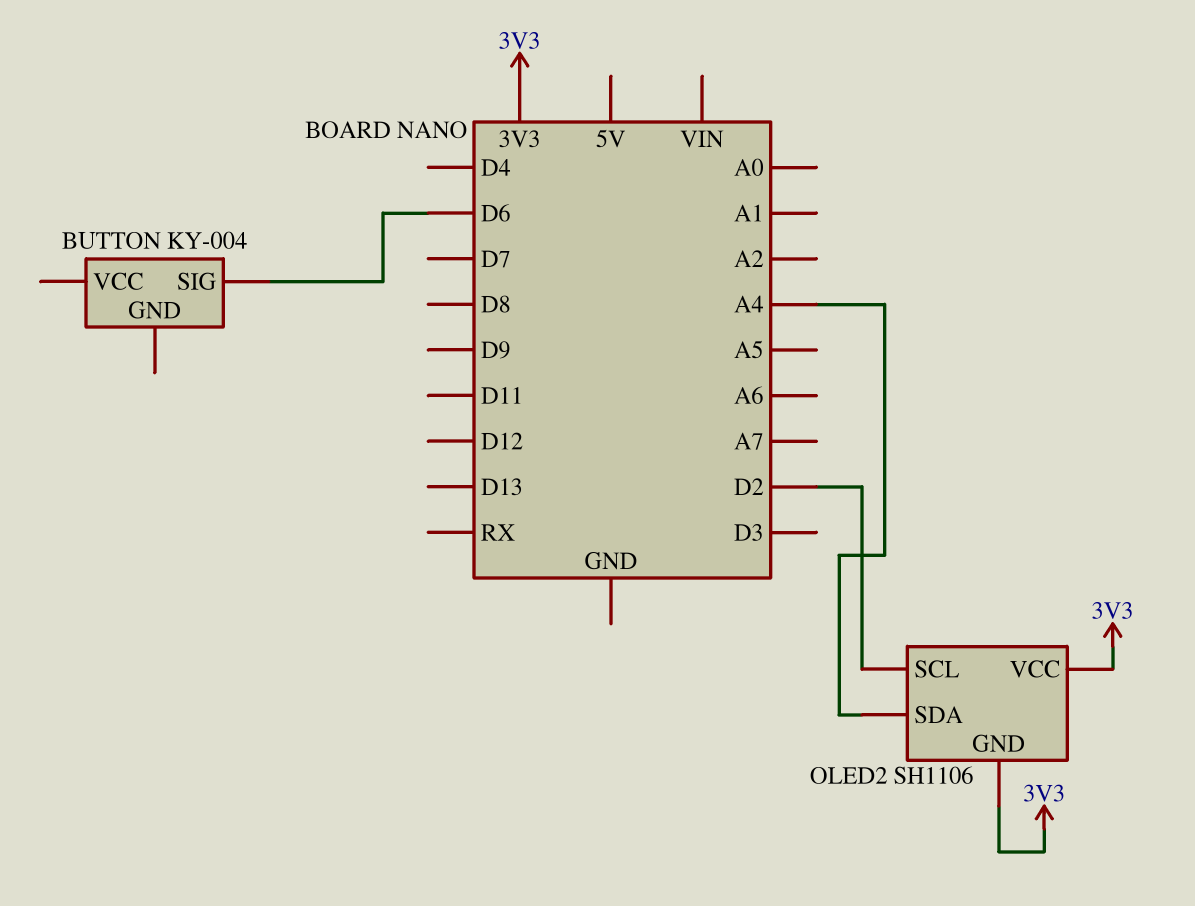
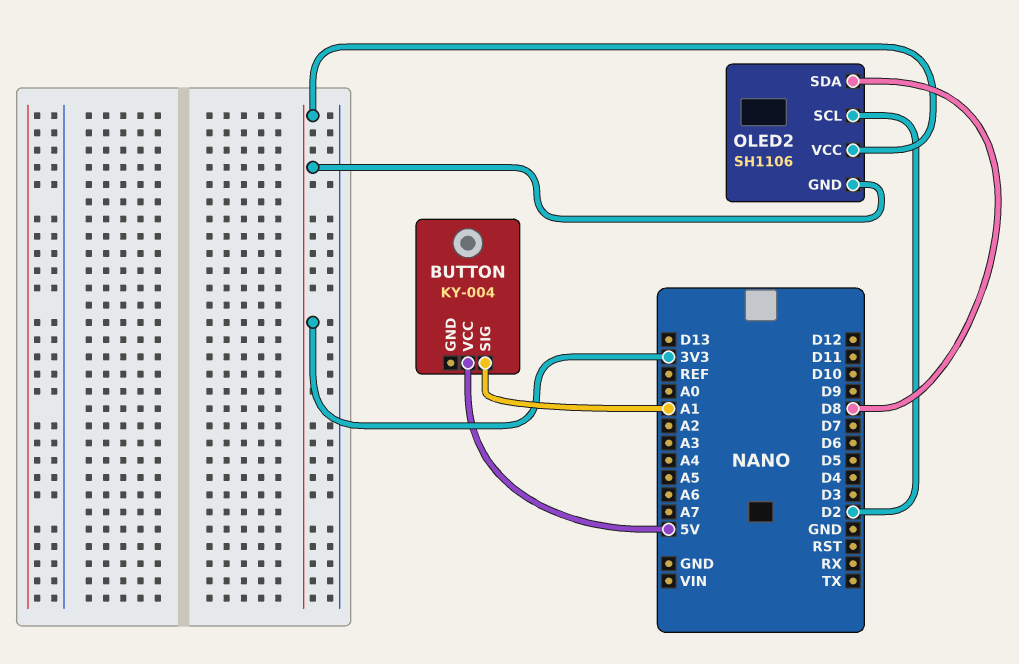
BUTTON pin SIG: D6 -> A1
BUTTON pin VCC: none -> 5V
OLED2 pin SDA: A4 -> D8

